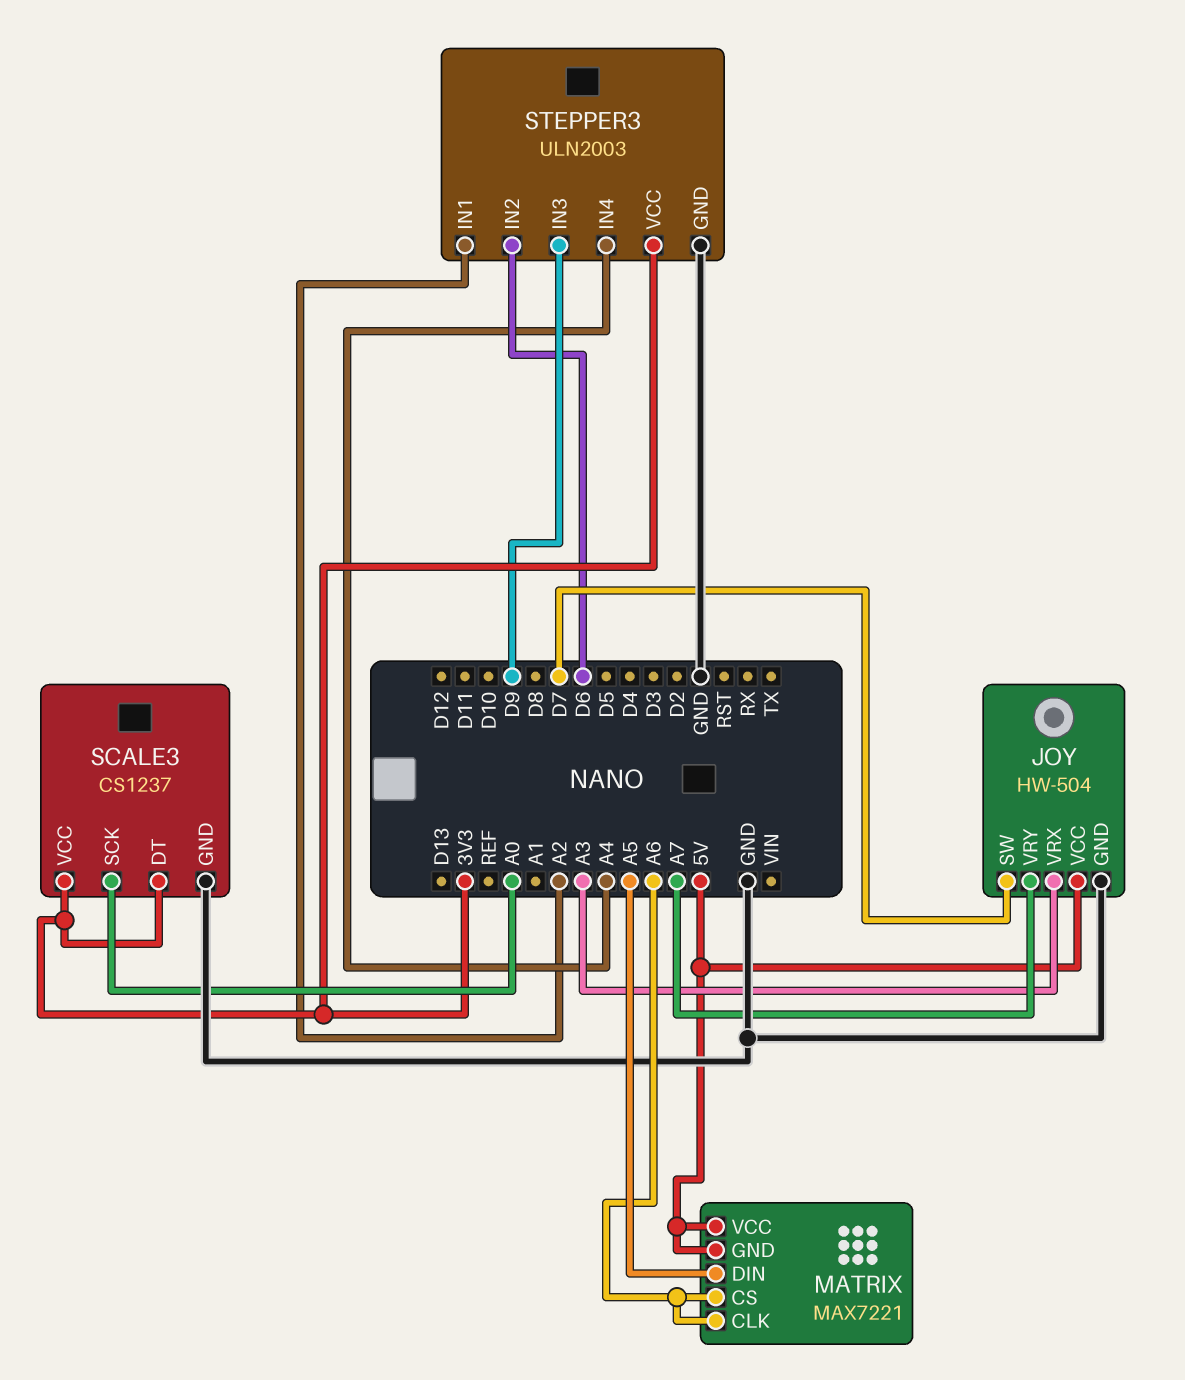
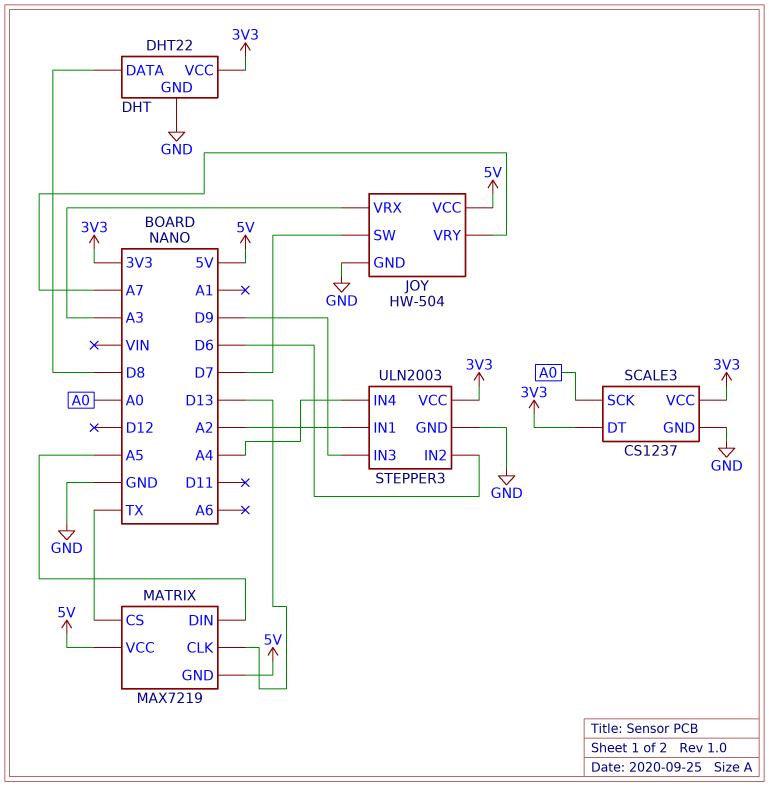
DHT: none -> DHT22
DHT pin DATA: none -> D8
DHT pin GND: none -> GND
DHT pin VCC: none -> 3V3
MATRIX: MAX7221 -> MAX7219
MATRIX pin CLK: A6 -> D13
MATRIX pin CS: A6 -> TX

